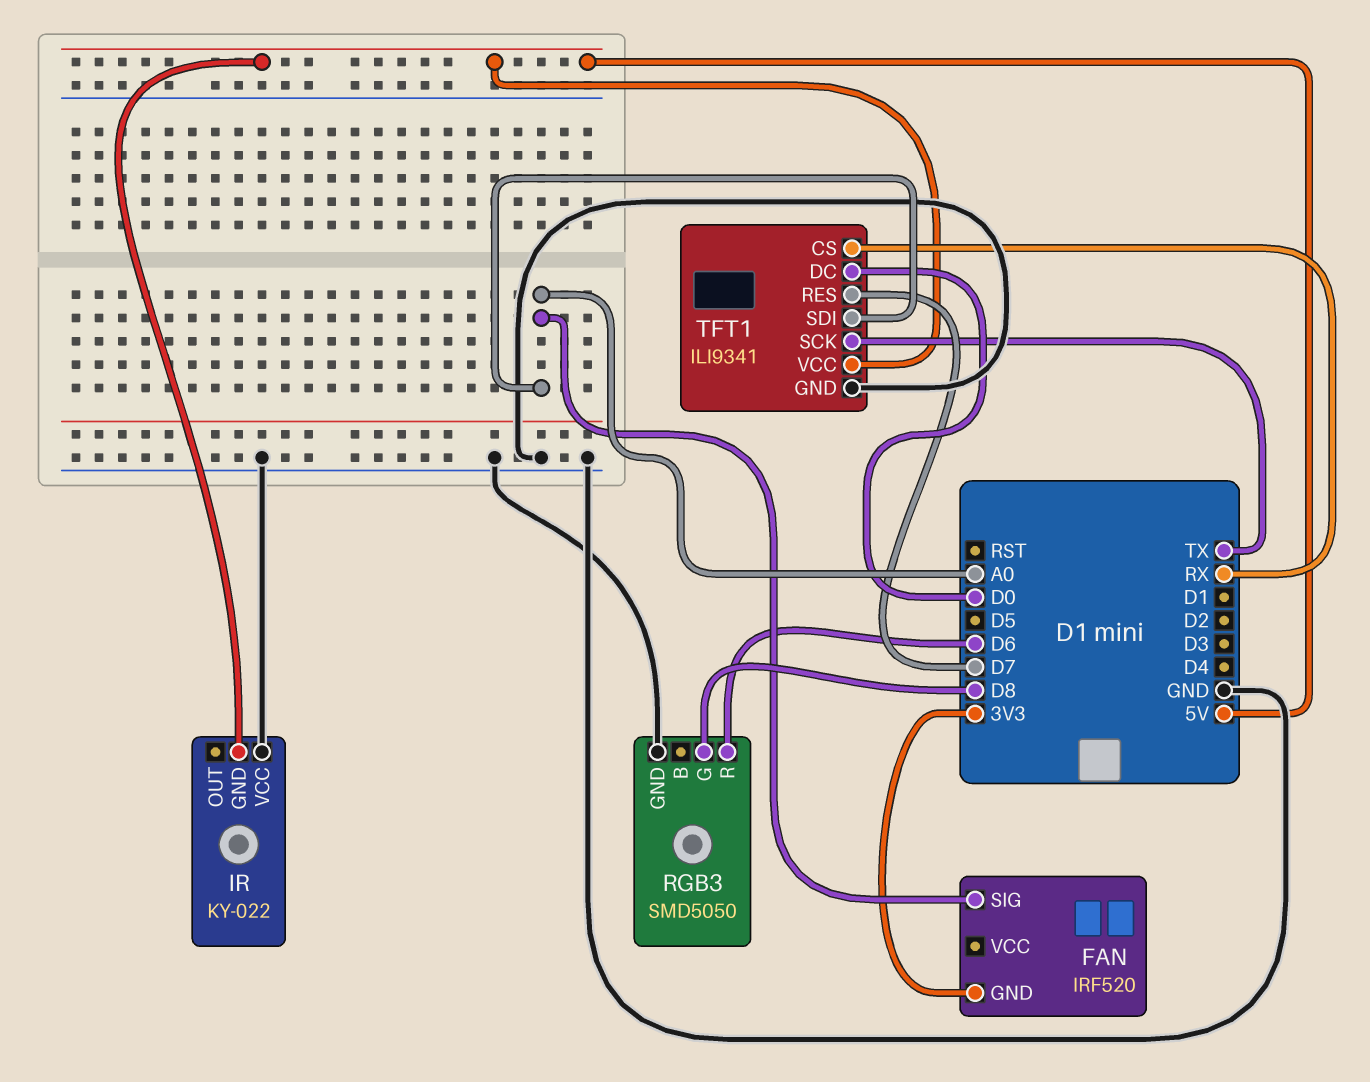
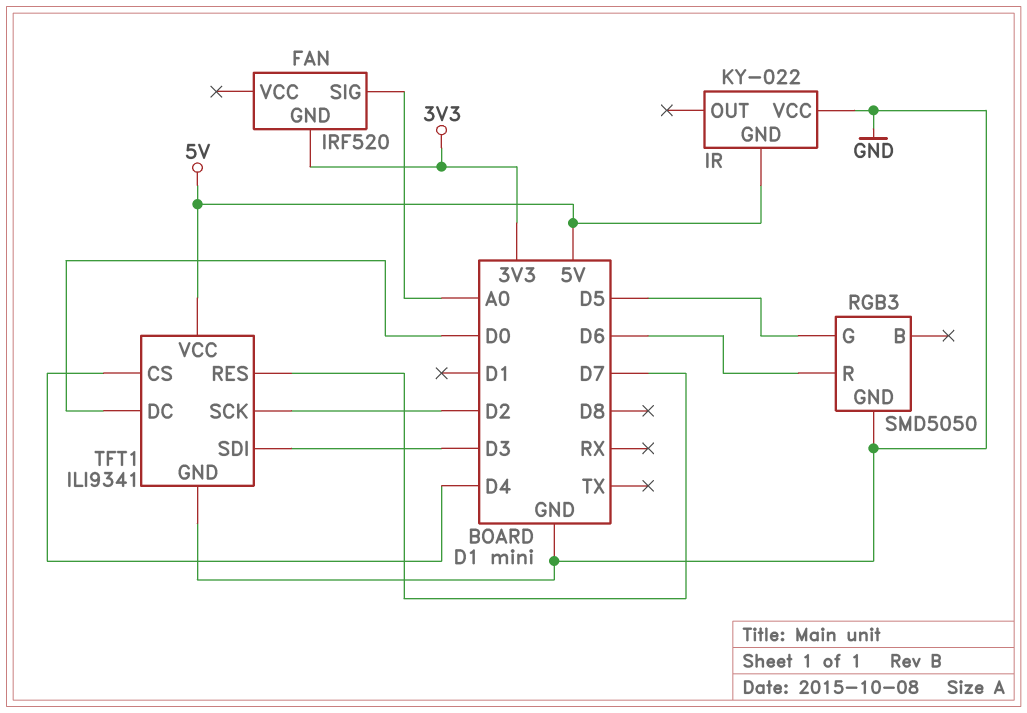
RGB3 pin G: D8 -> D5
TFT1 pin CS: RX -> D4
TFT1 pin SCK: TX -> D2
TFT1 pin SDI: A0 -> D3

